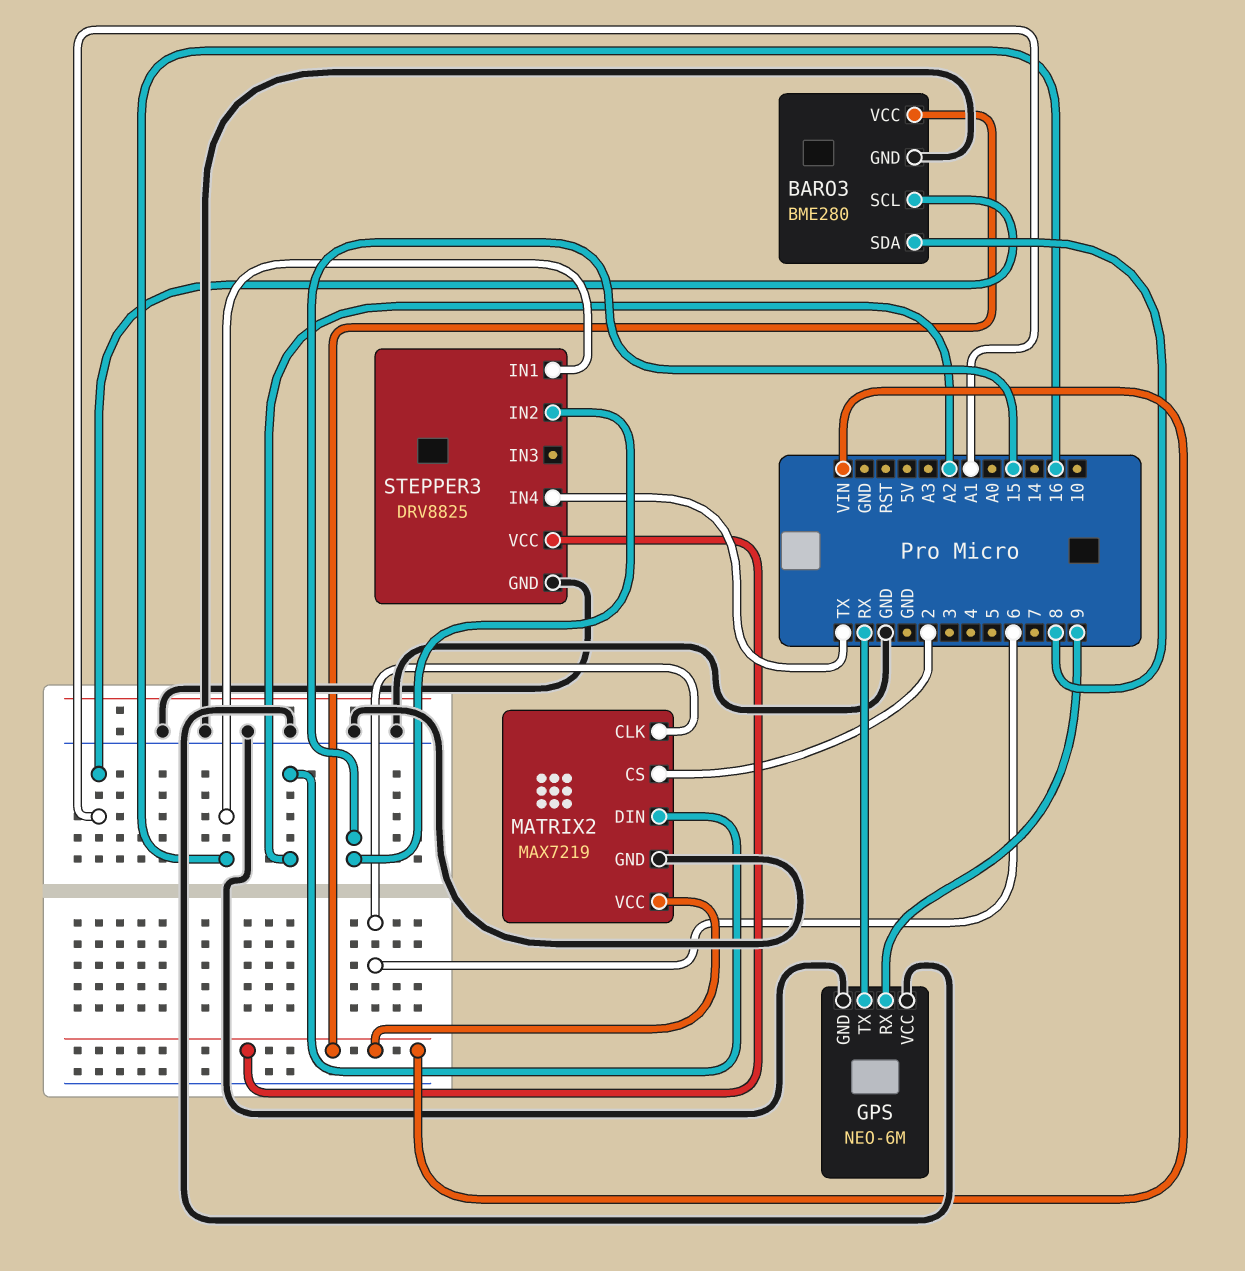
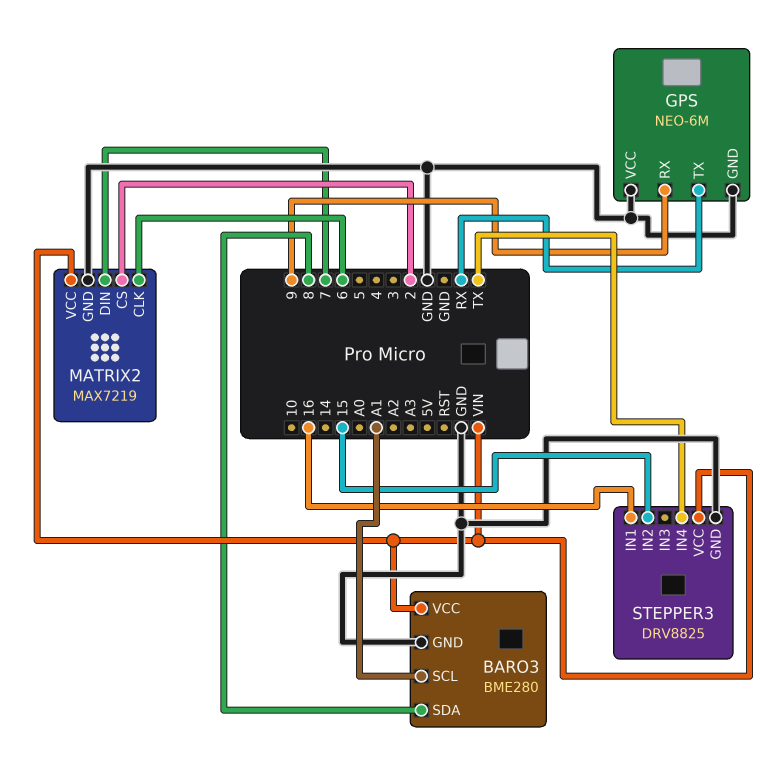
MATRIX2 pin DIN: A2 -> 7

